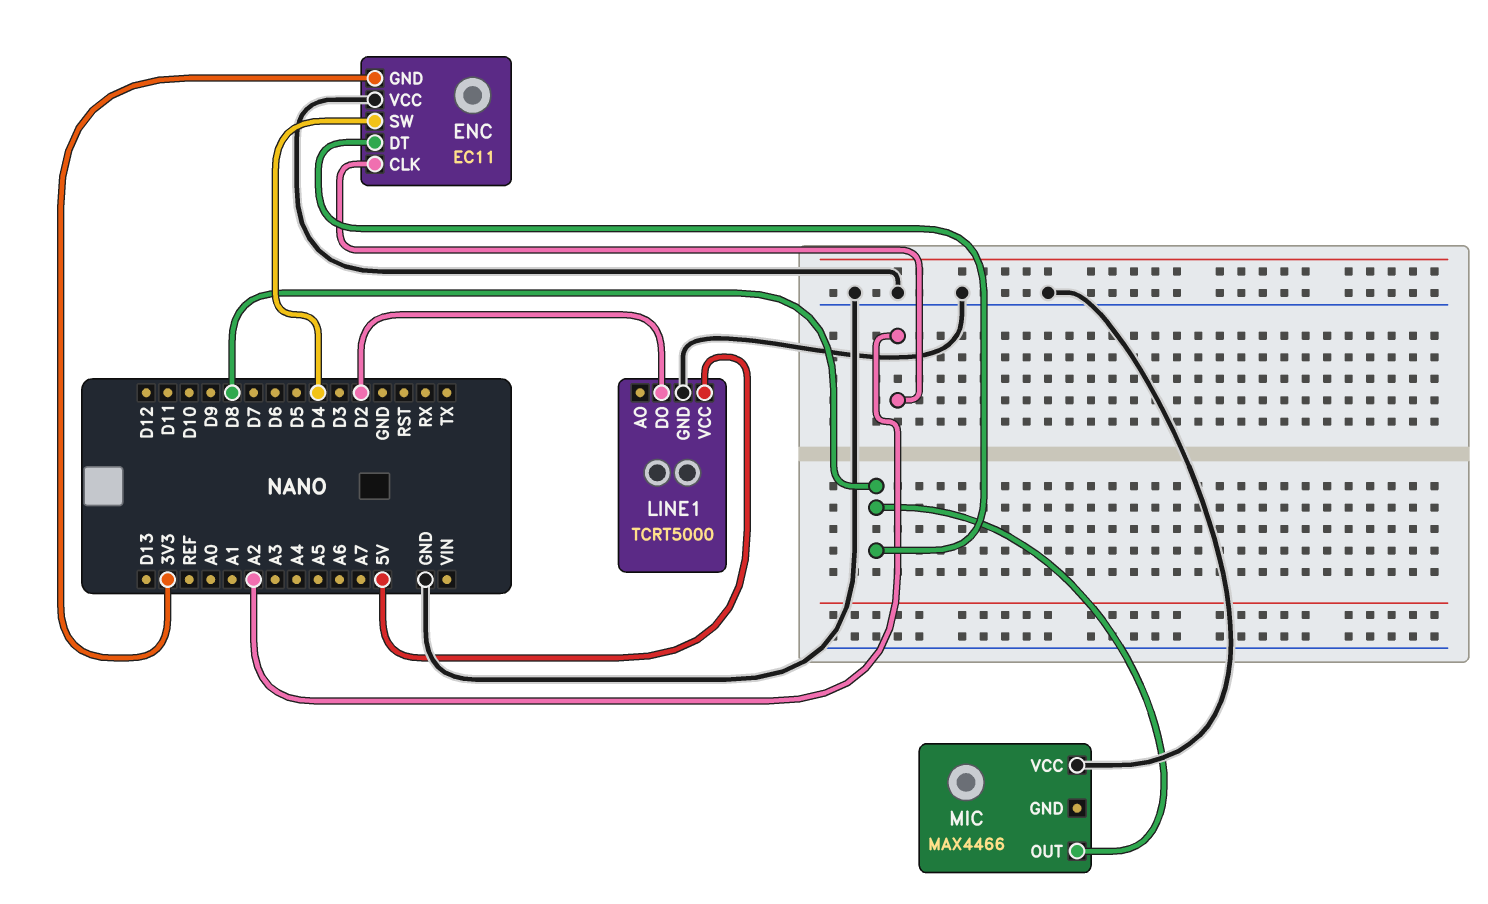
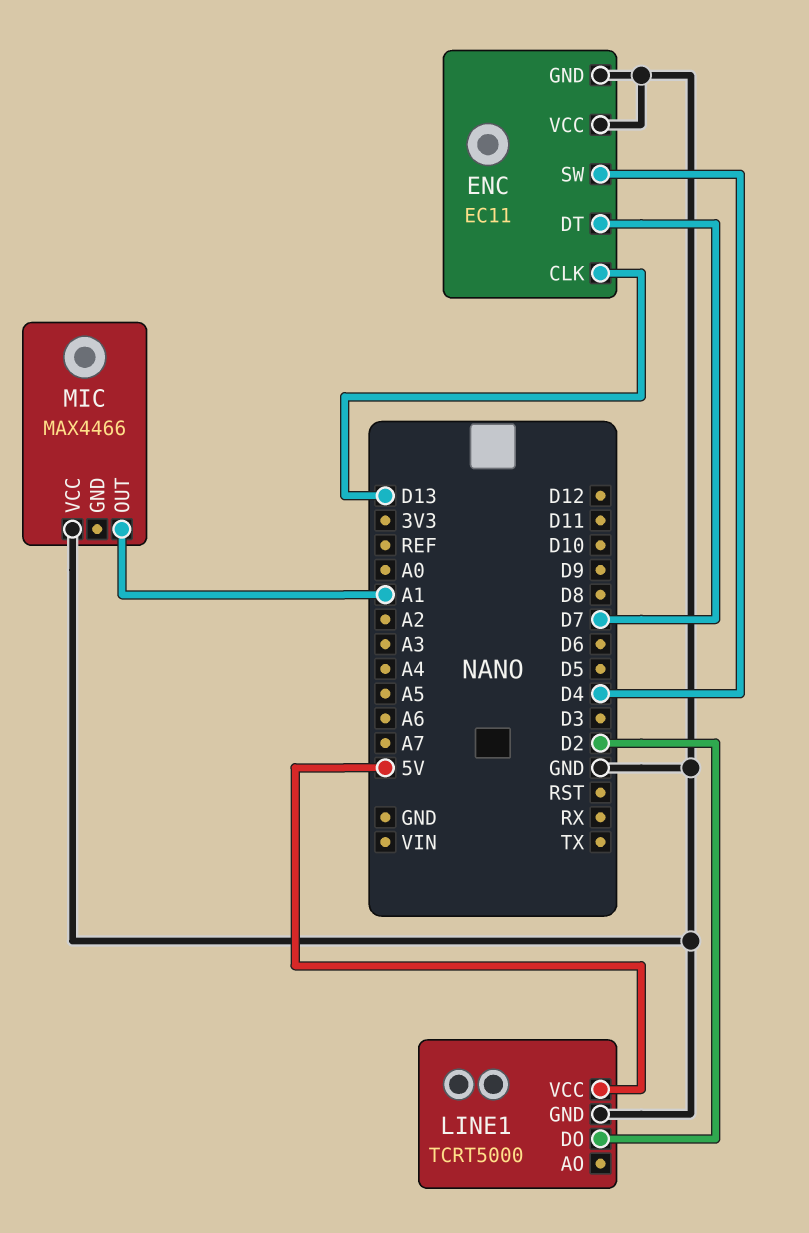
ENC pin CLK: A2 -> D13
ENC pin DT: D8 -> D7
ENC pin GND: 3V3 -> GND
MIC pin OUT: D8 -> A1

